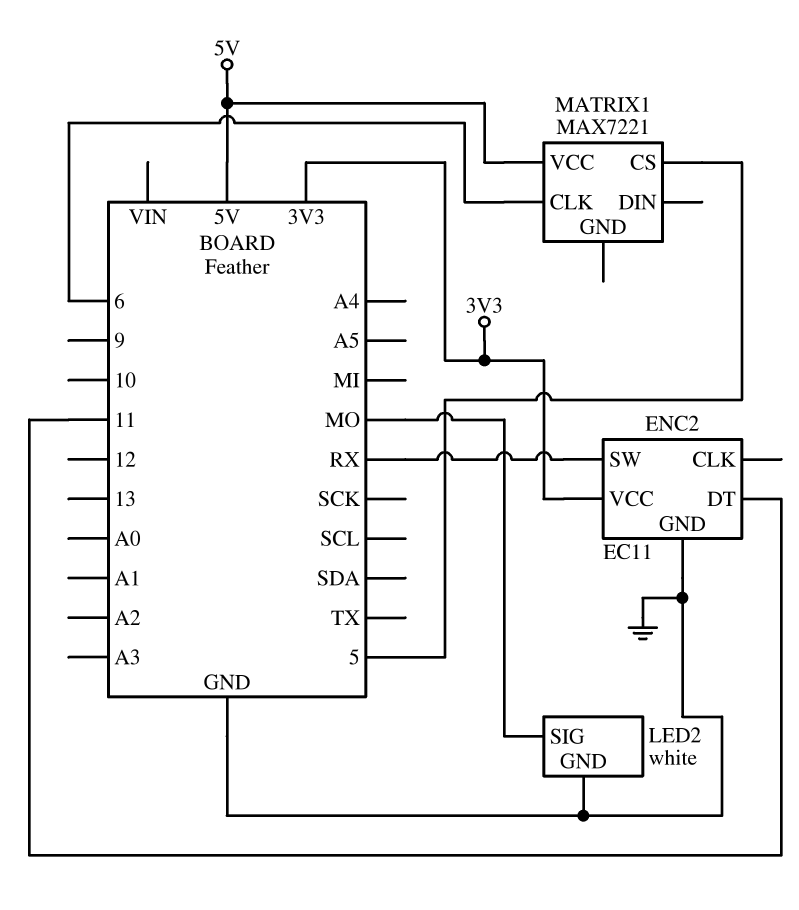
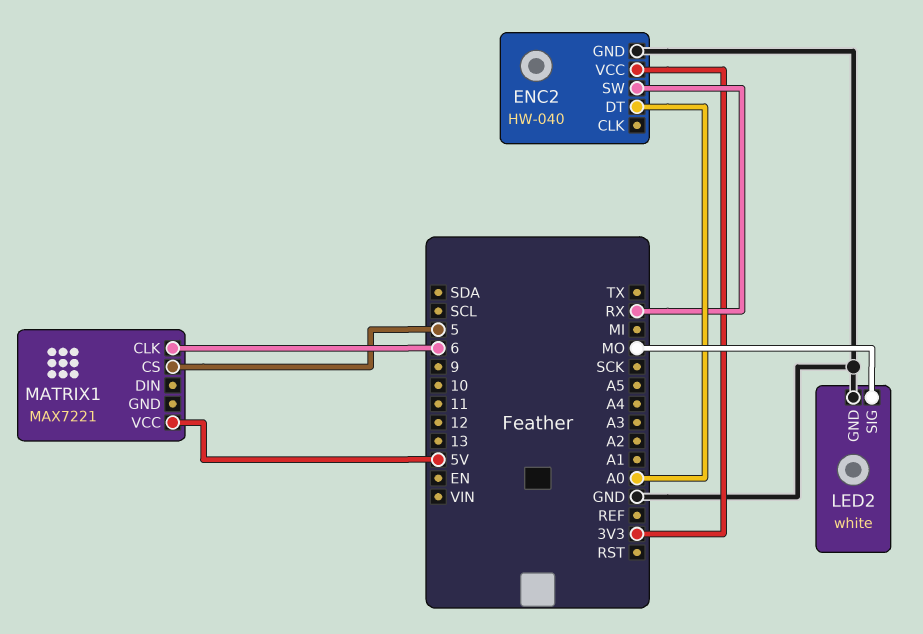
ENC2: EC11 -> HW-040
ENC2 pin DT: 11 -> A0

